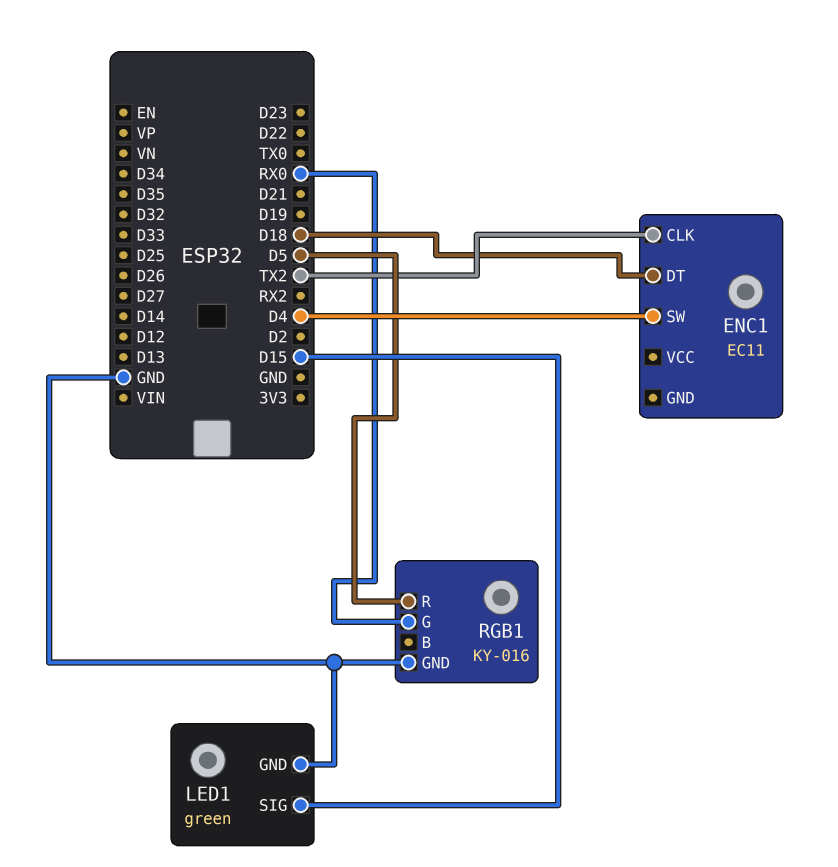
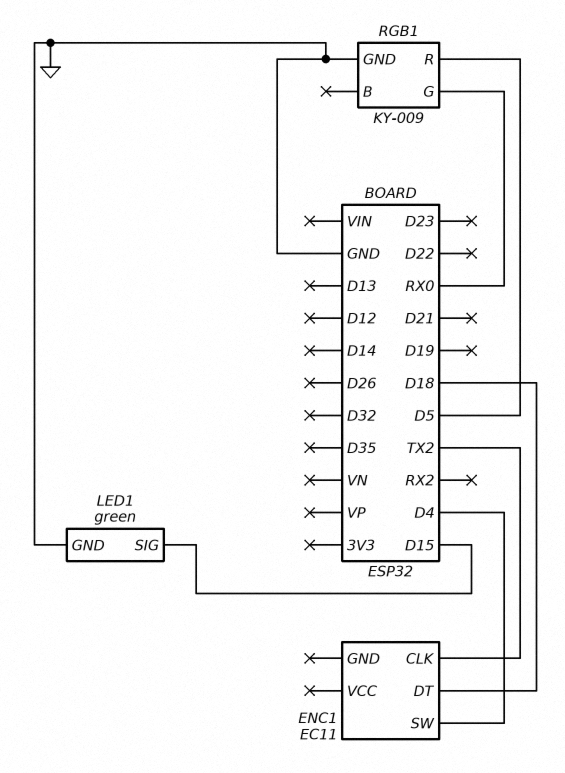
RGB1: KY-016 -> KY-009

